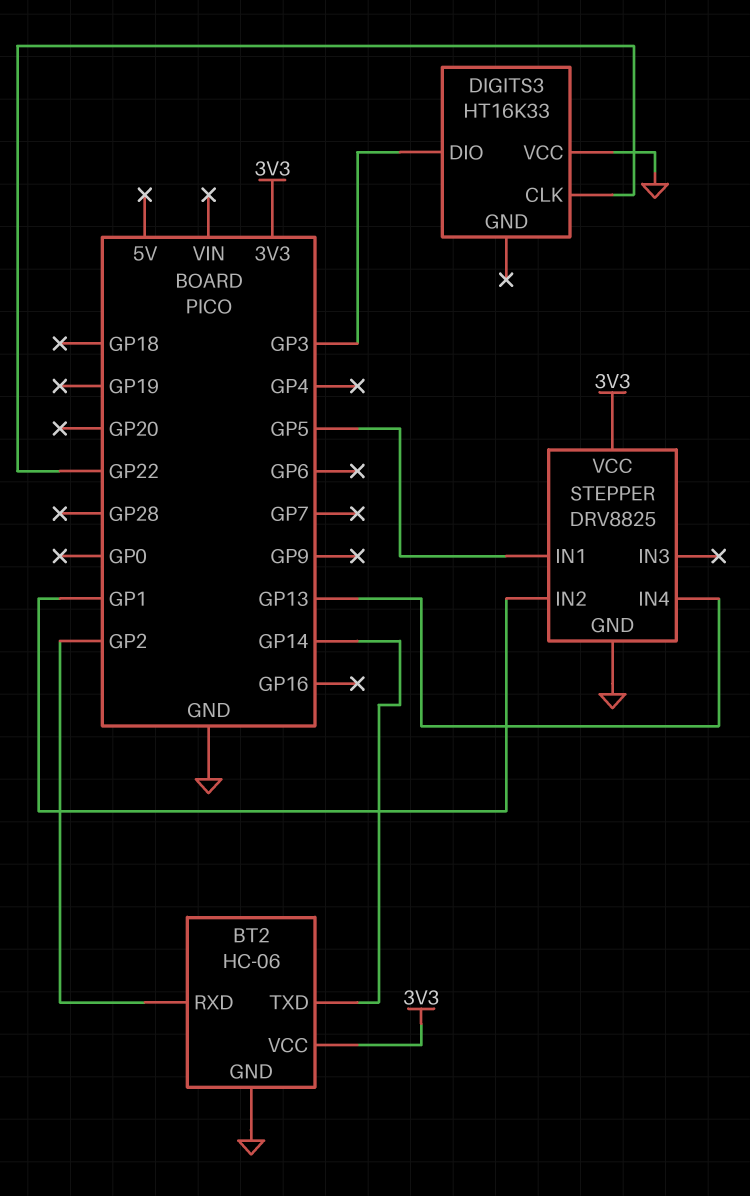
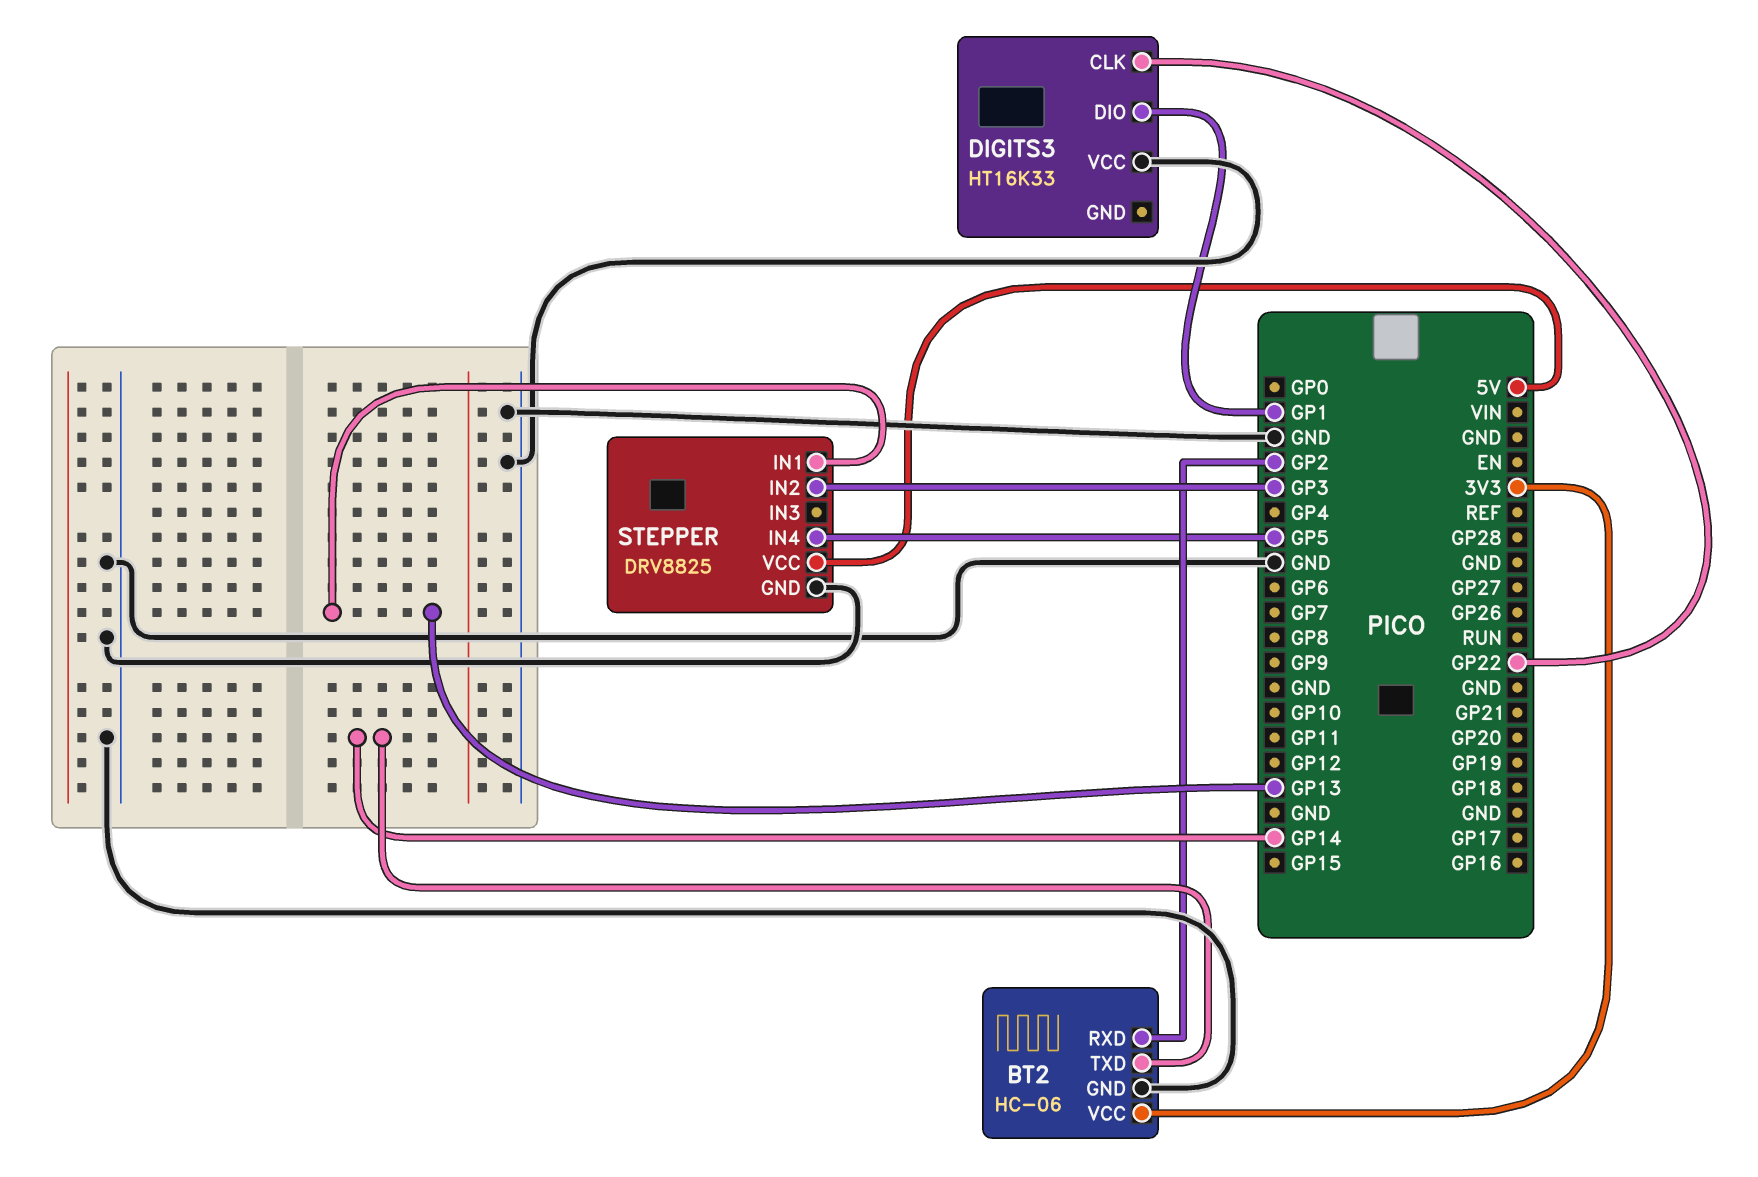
DIGITS3 pin DIO: GP3 -> GP1
STEPPER pin IN1: GP5 -> GP13
STEPPER pin IN2: GP1 -> GP3
STEPPER pin IN4: GP13 -> GP5
STEPPER pin VCC: 3V3 -> 5V

